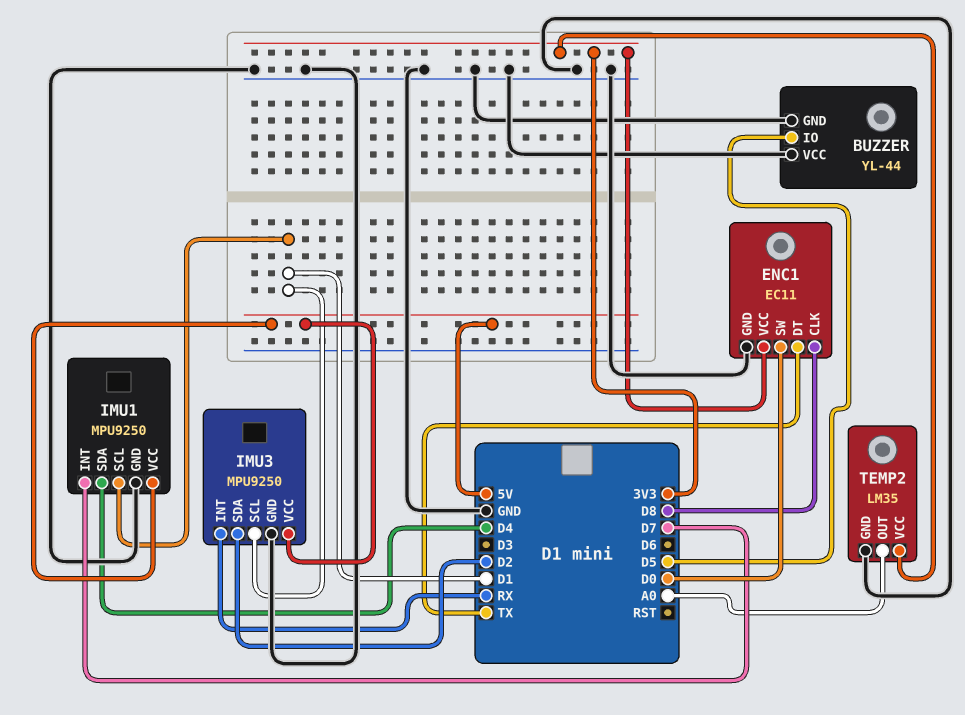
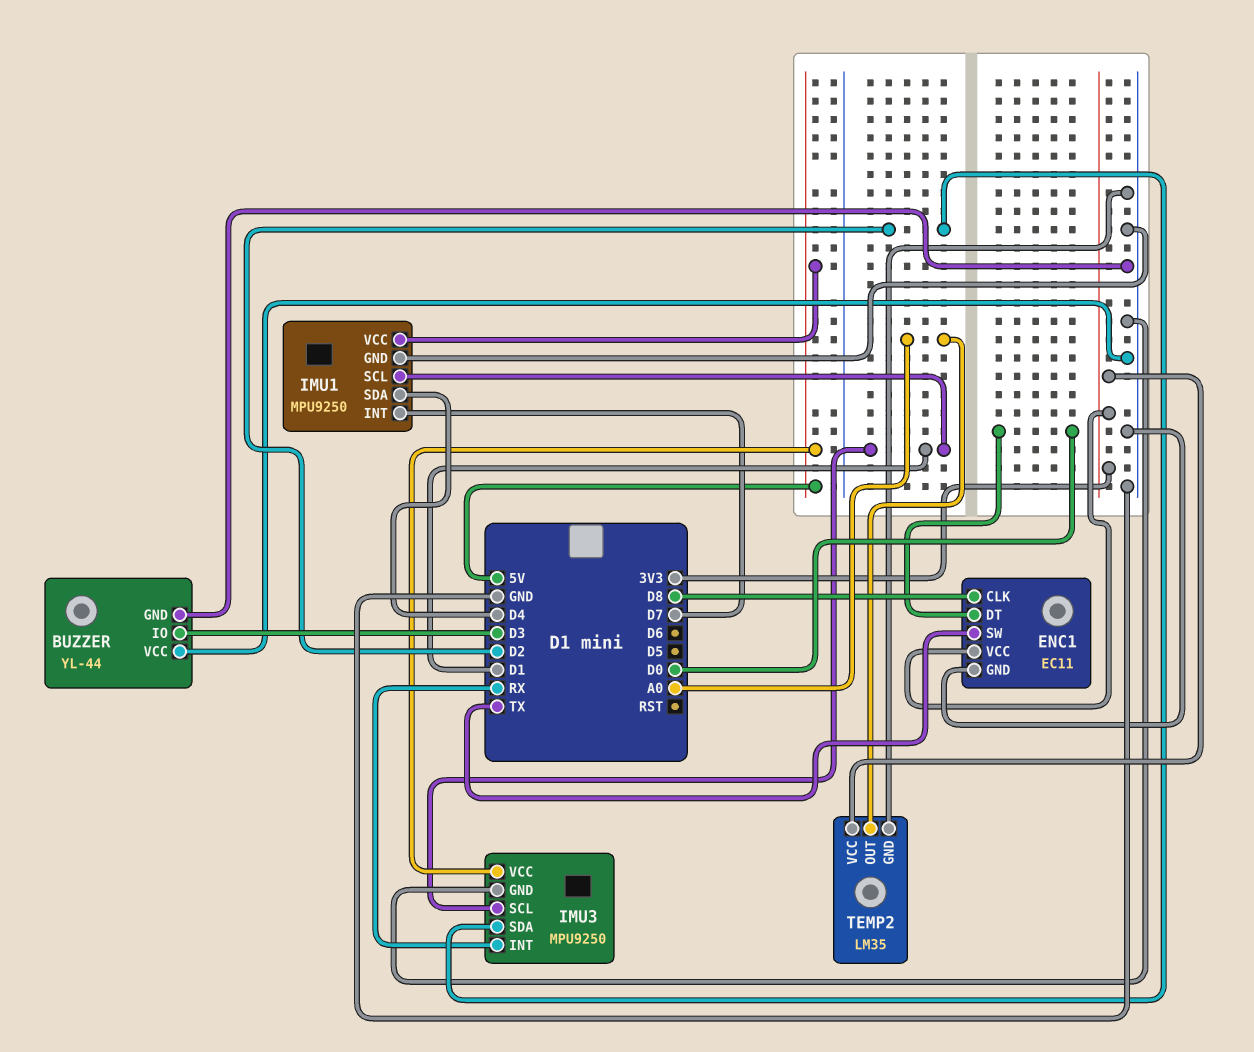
BUZZER pin IO: D5 -> D3
ENC1 pin DT: TX -> D0
ENC1 pin SW: D0 -> TX

